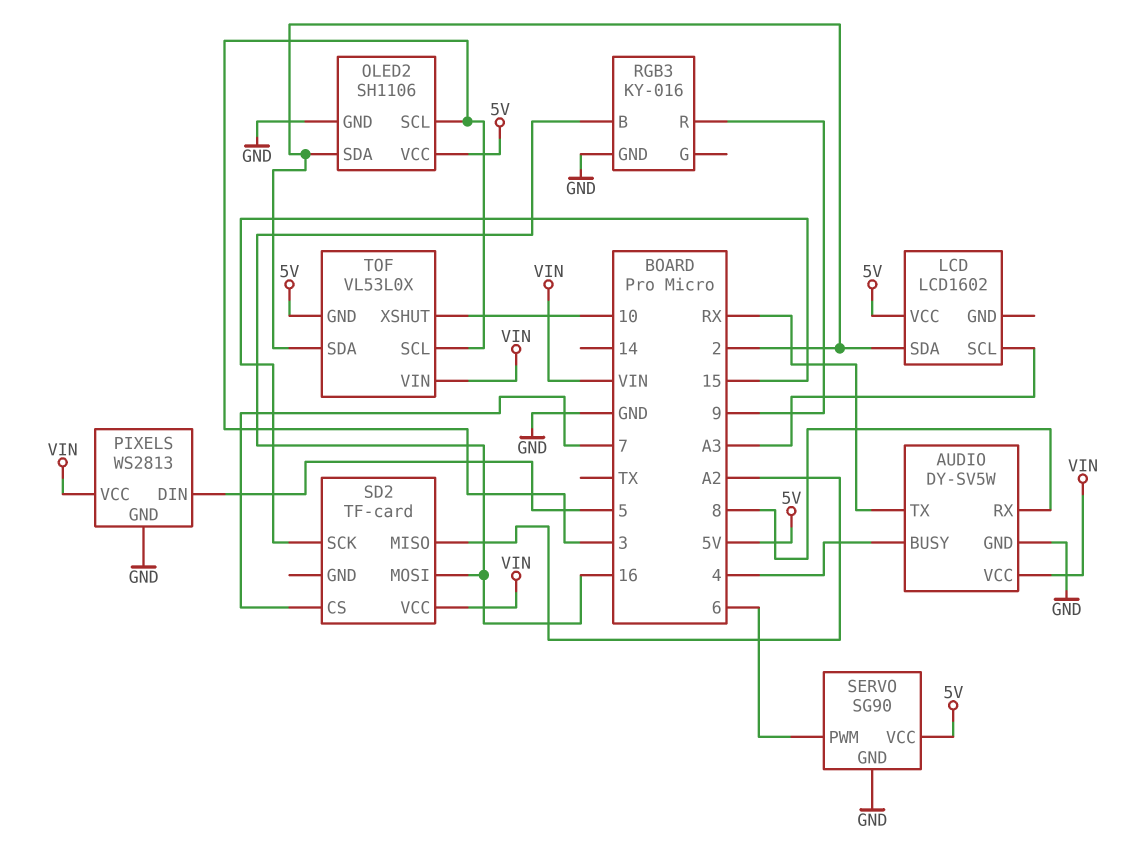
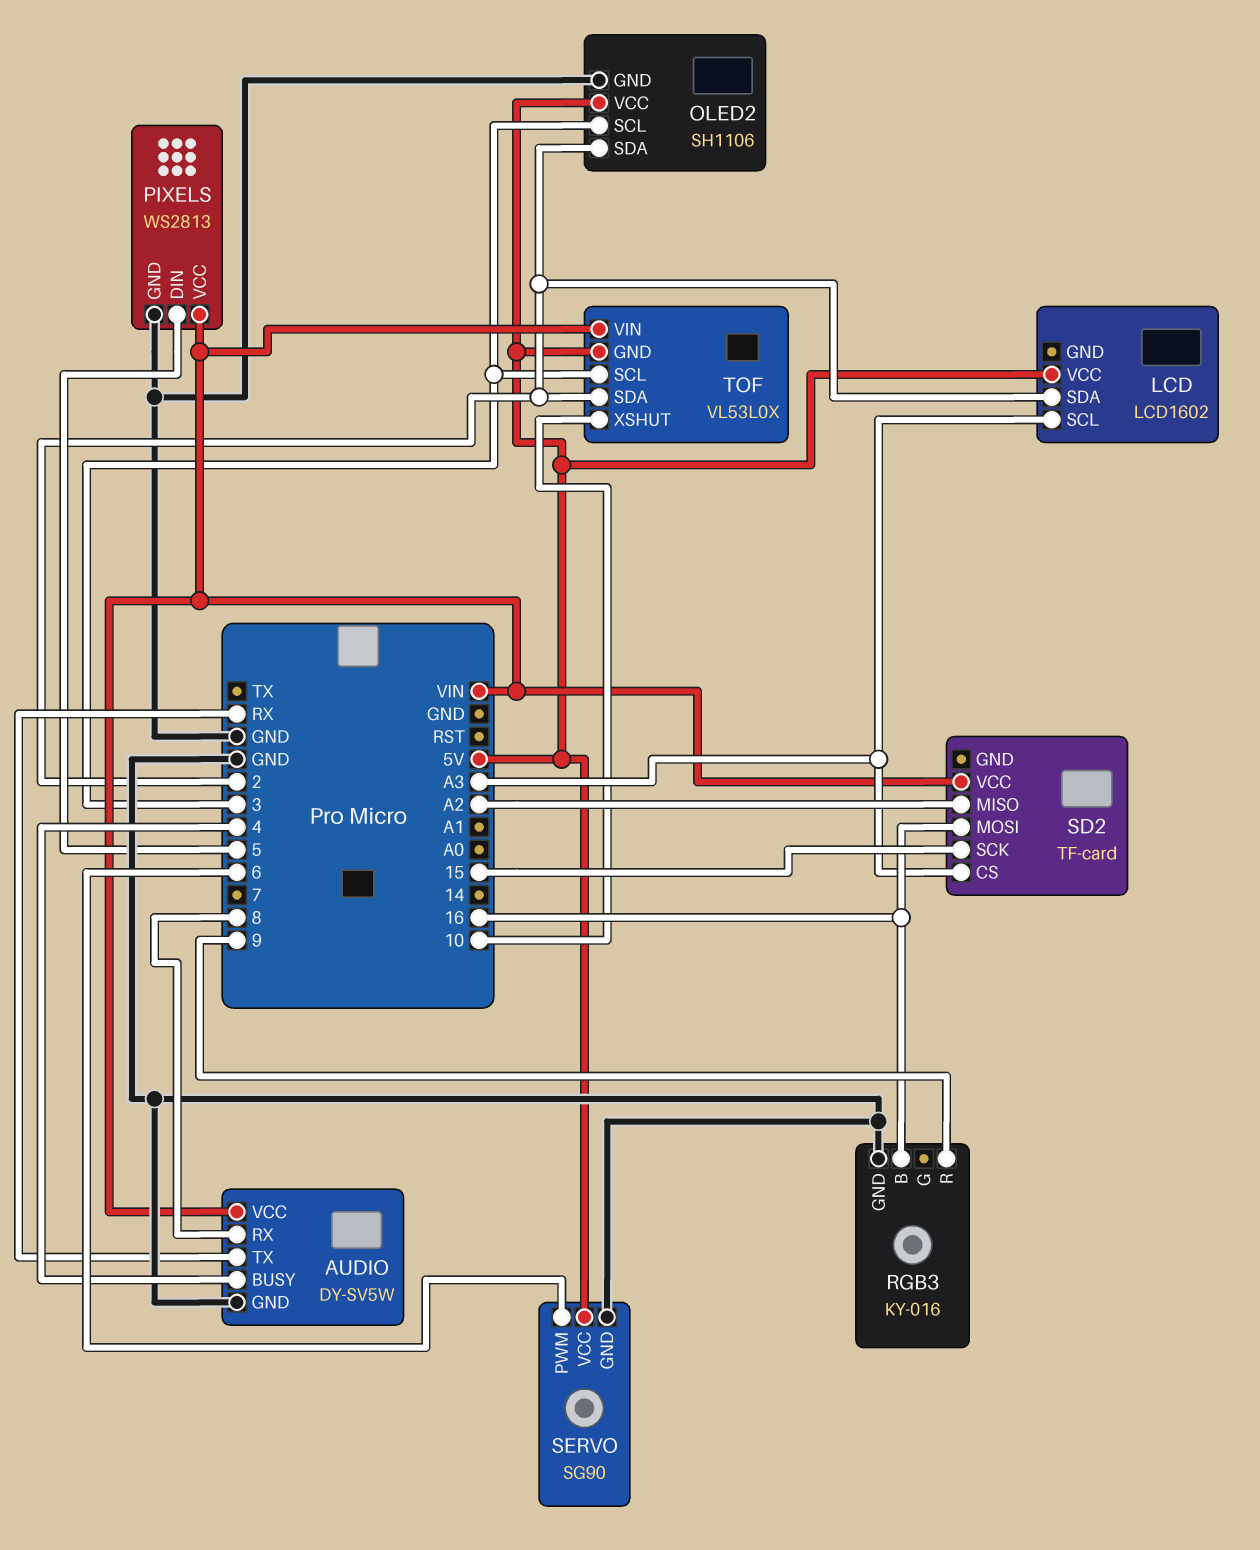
SD2 pin CS: 7 -> A3

